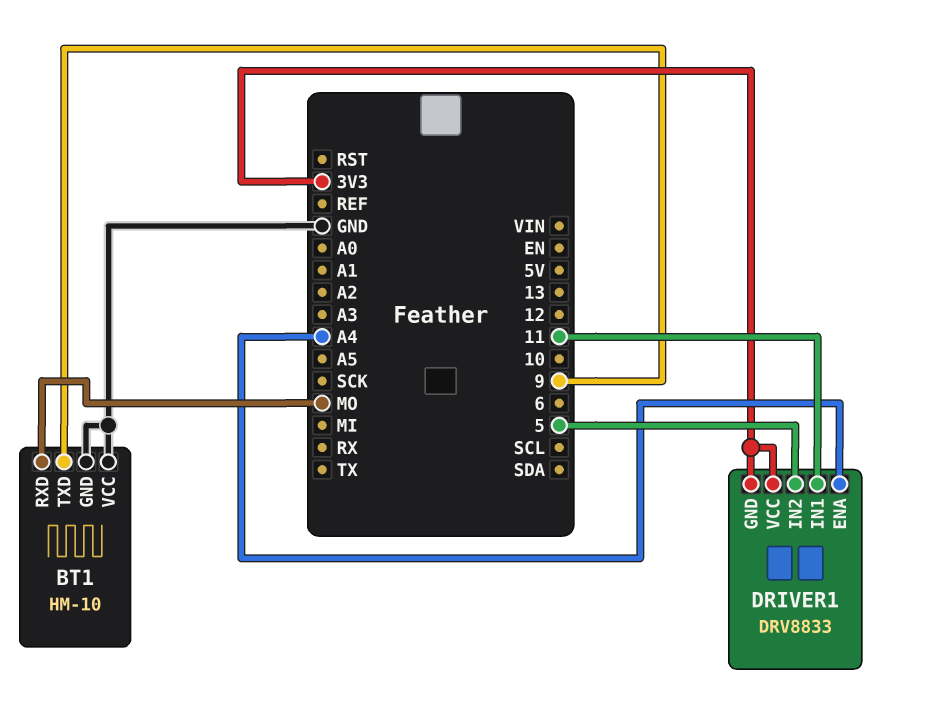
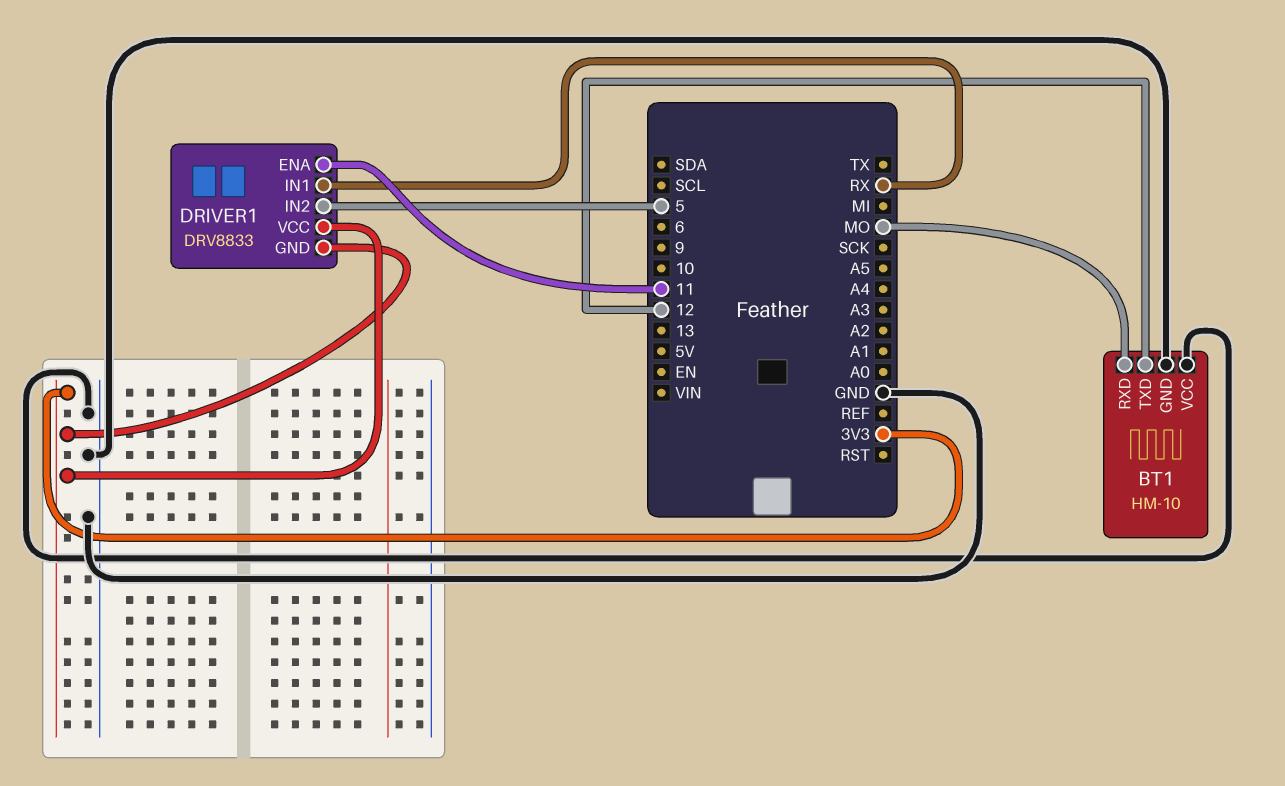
BT1 pin TXD: 9 -> 12
DRIVER1 pin ENA: A4 -> 11
DRIVER1 pin IN1: 11 -> RX

